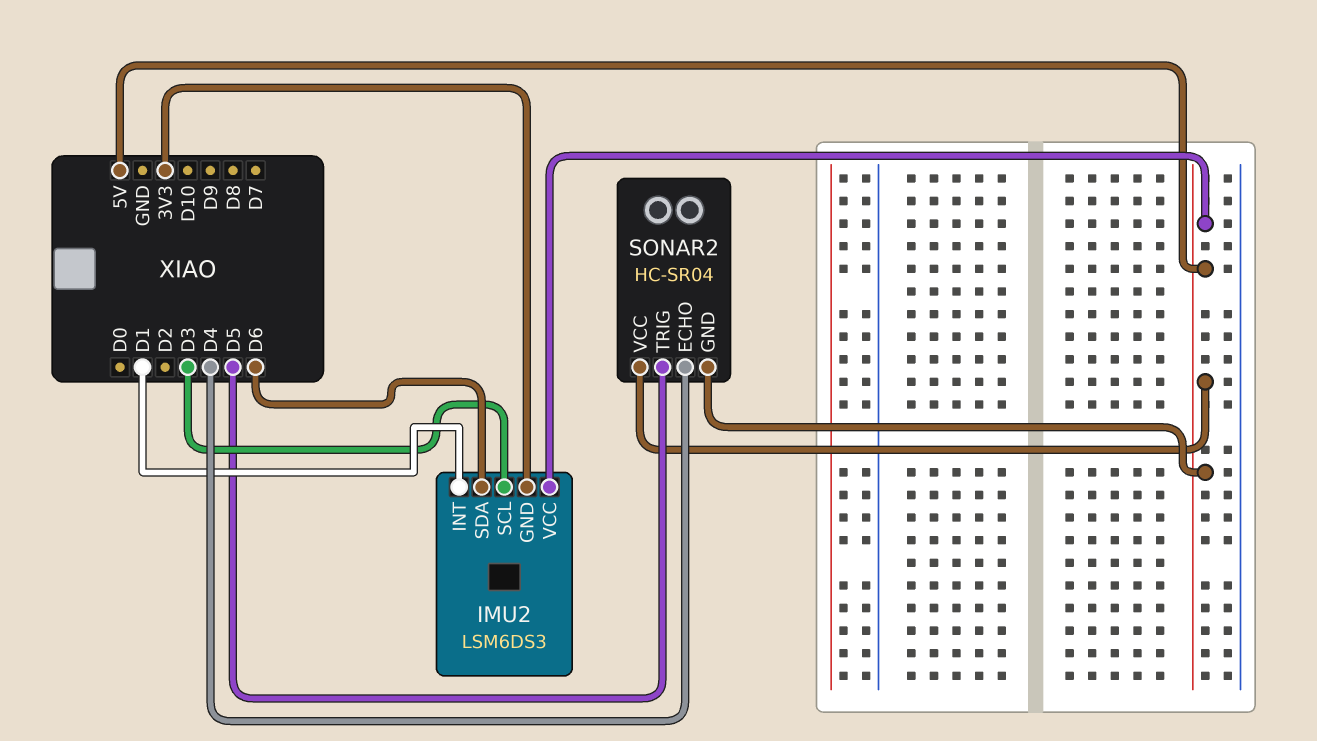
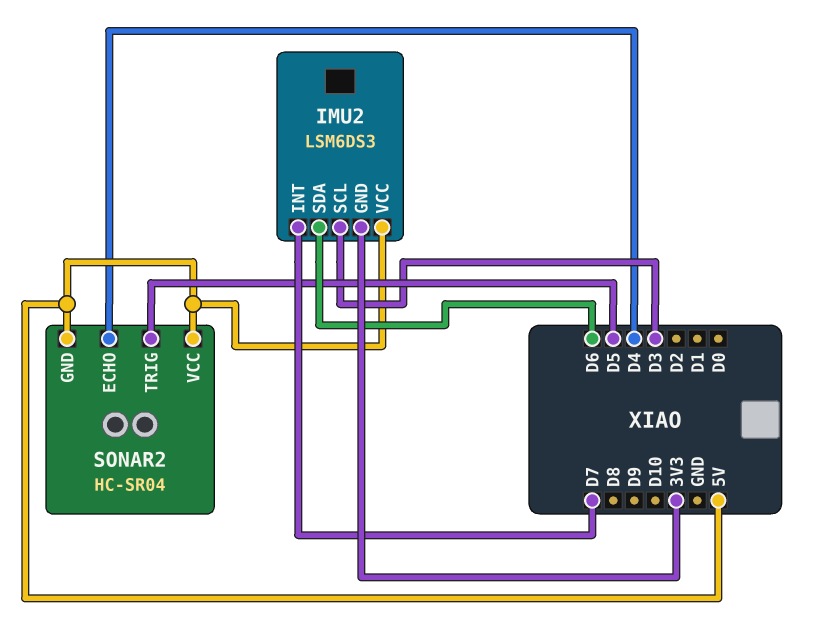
IMU2 pin INT: D1 -> D7

